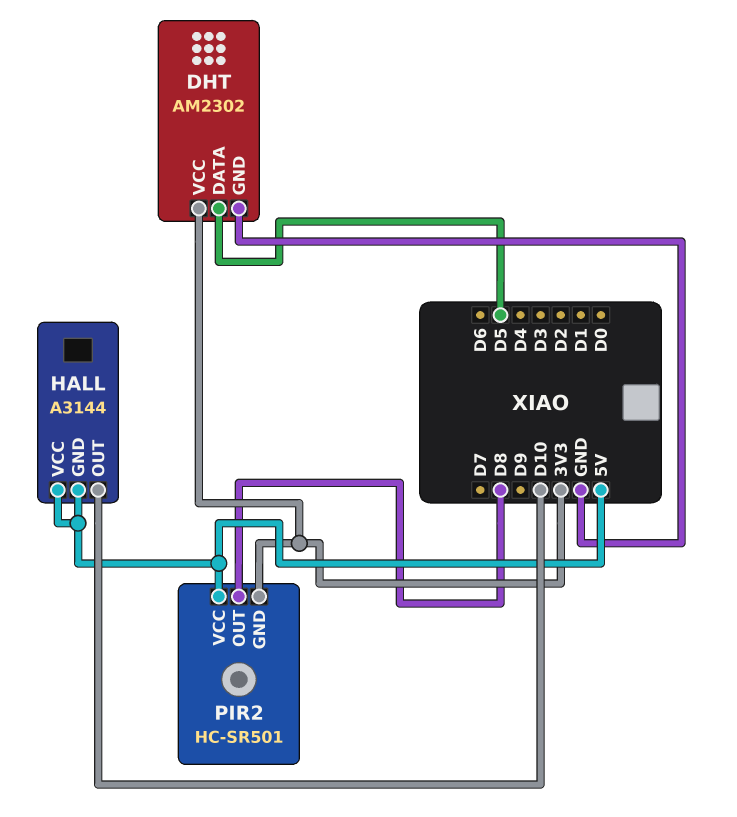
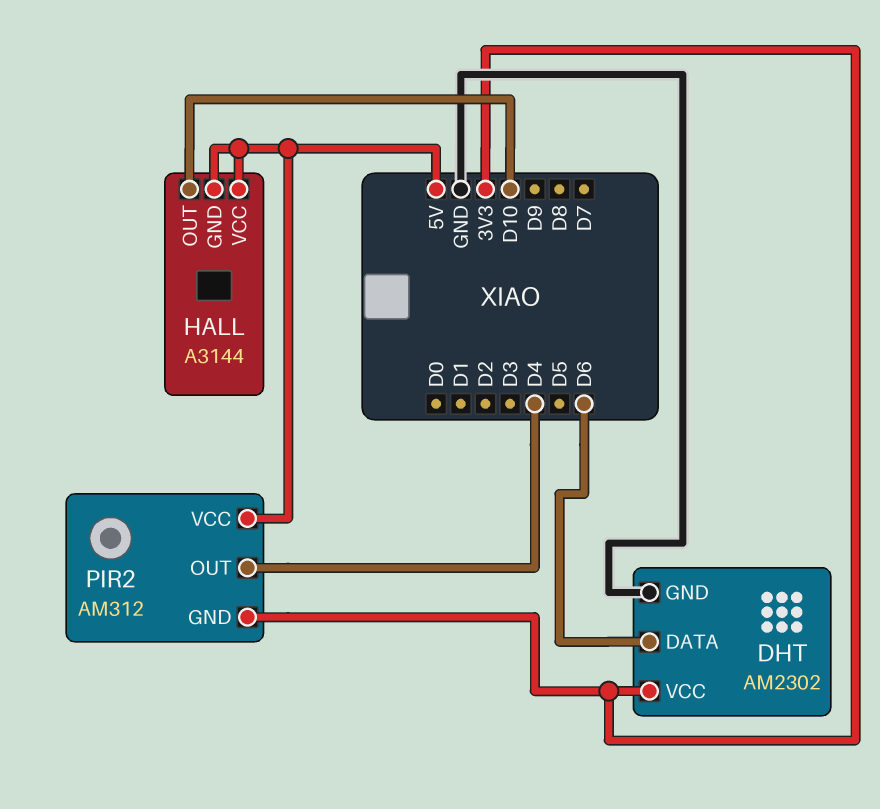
DHT pin DATA: D5 -> D6
PIR2: HC-SR501 -> AM312
PIR2 pin OUT: D8 -> D4

